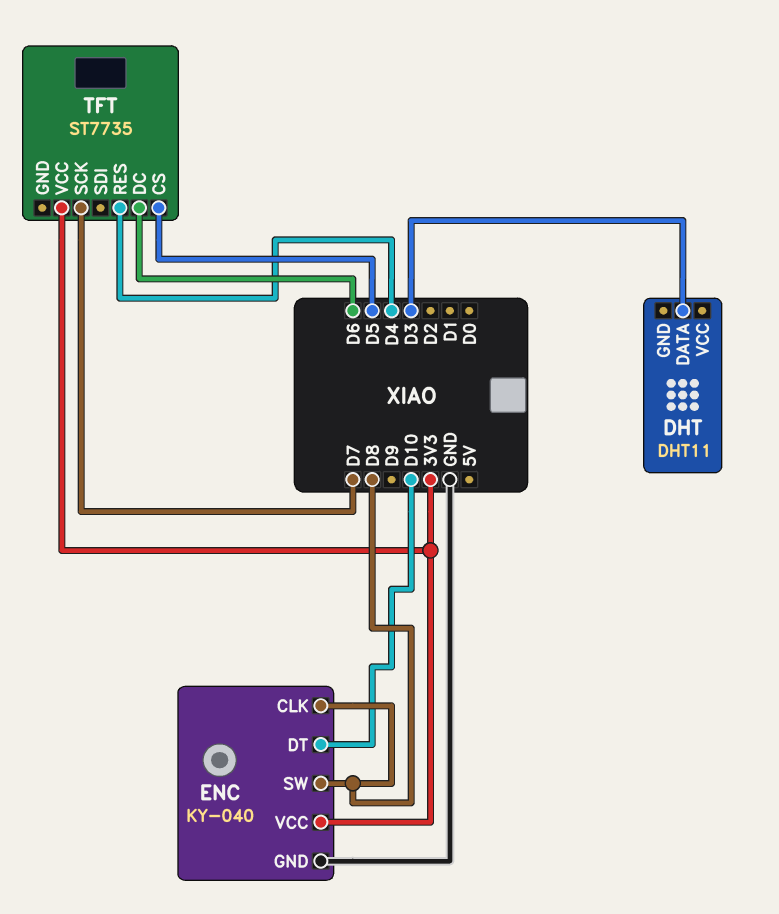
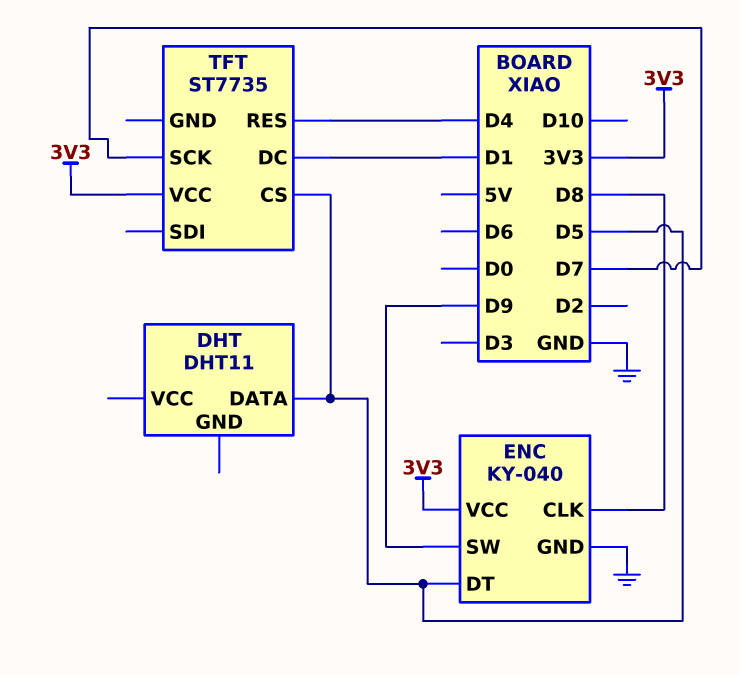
DHT pin DATA: D3 -> D5
ENC pin DT: D10 -> D5
ENC pin SW: D8 -> D9
TFT pin DC: D6 -> D1

